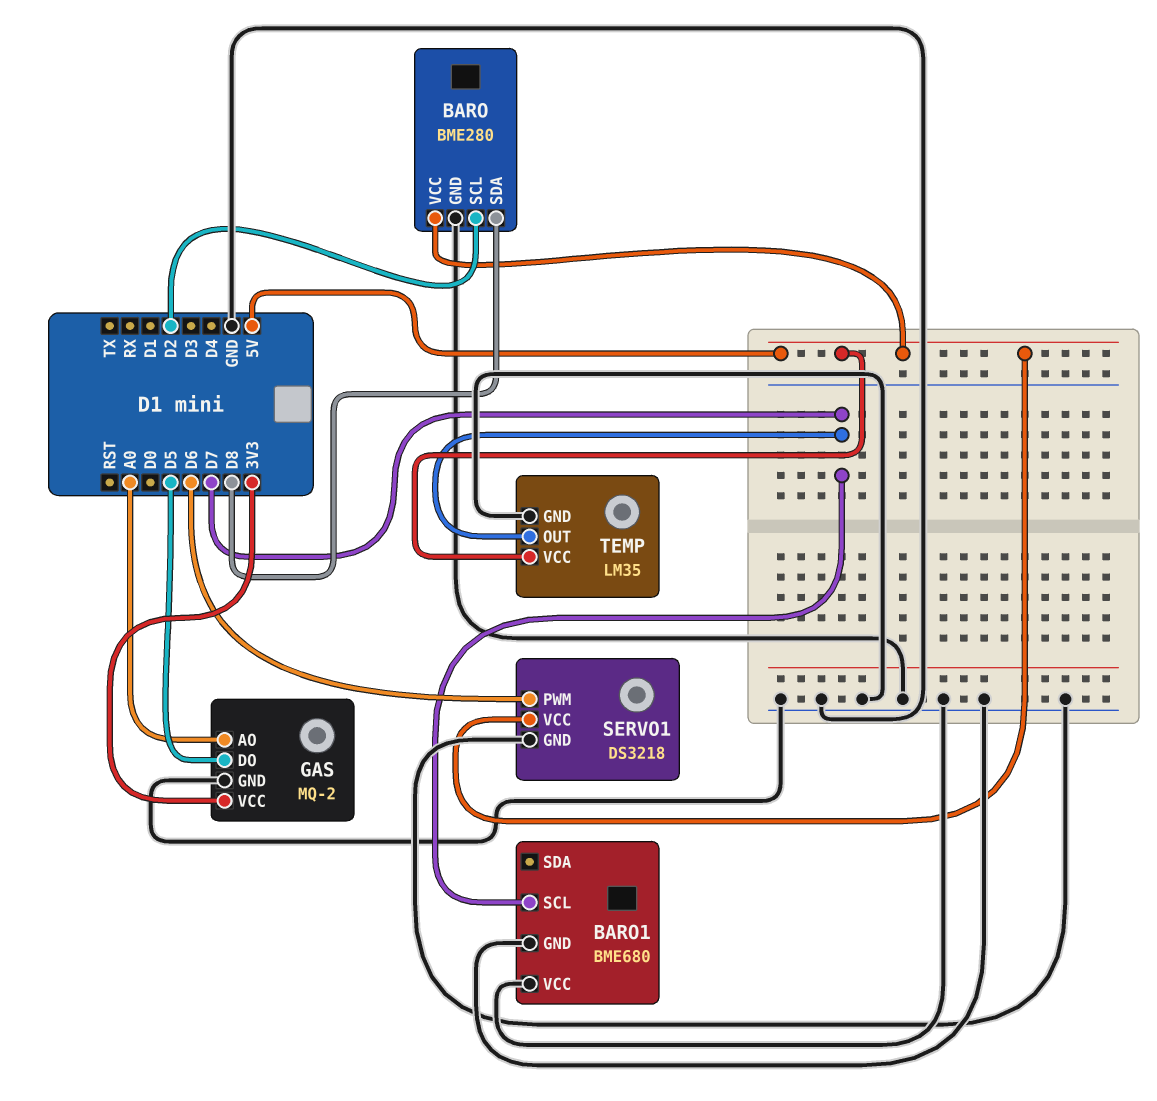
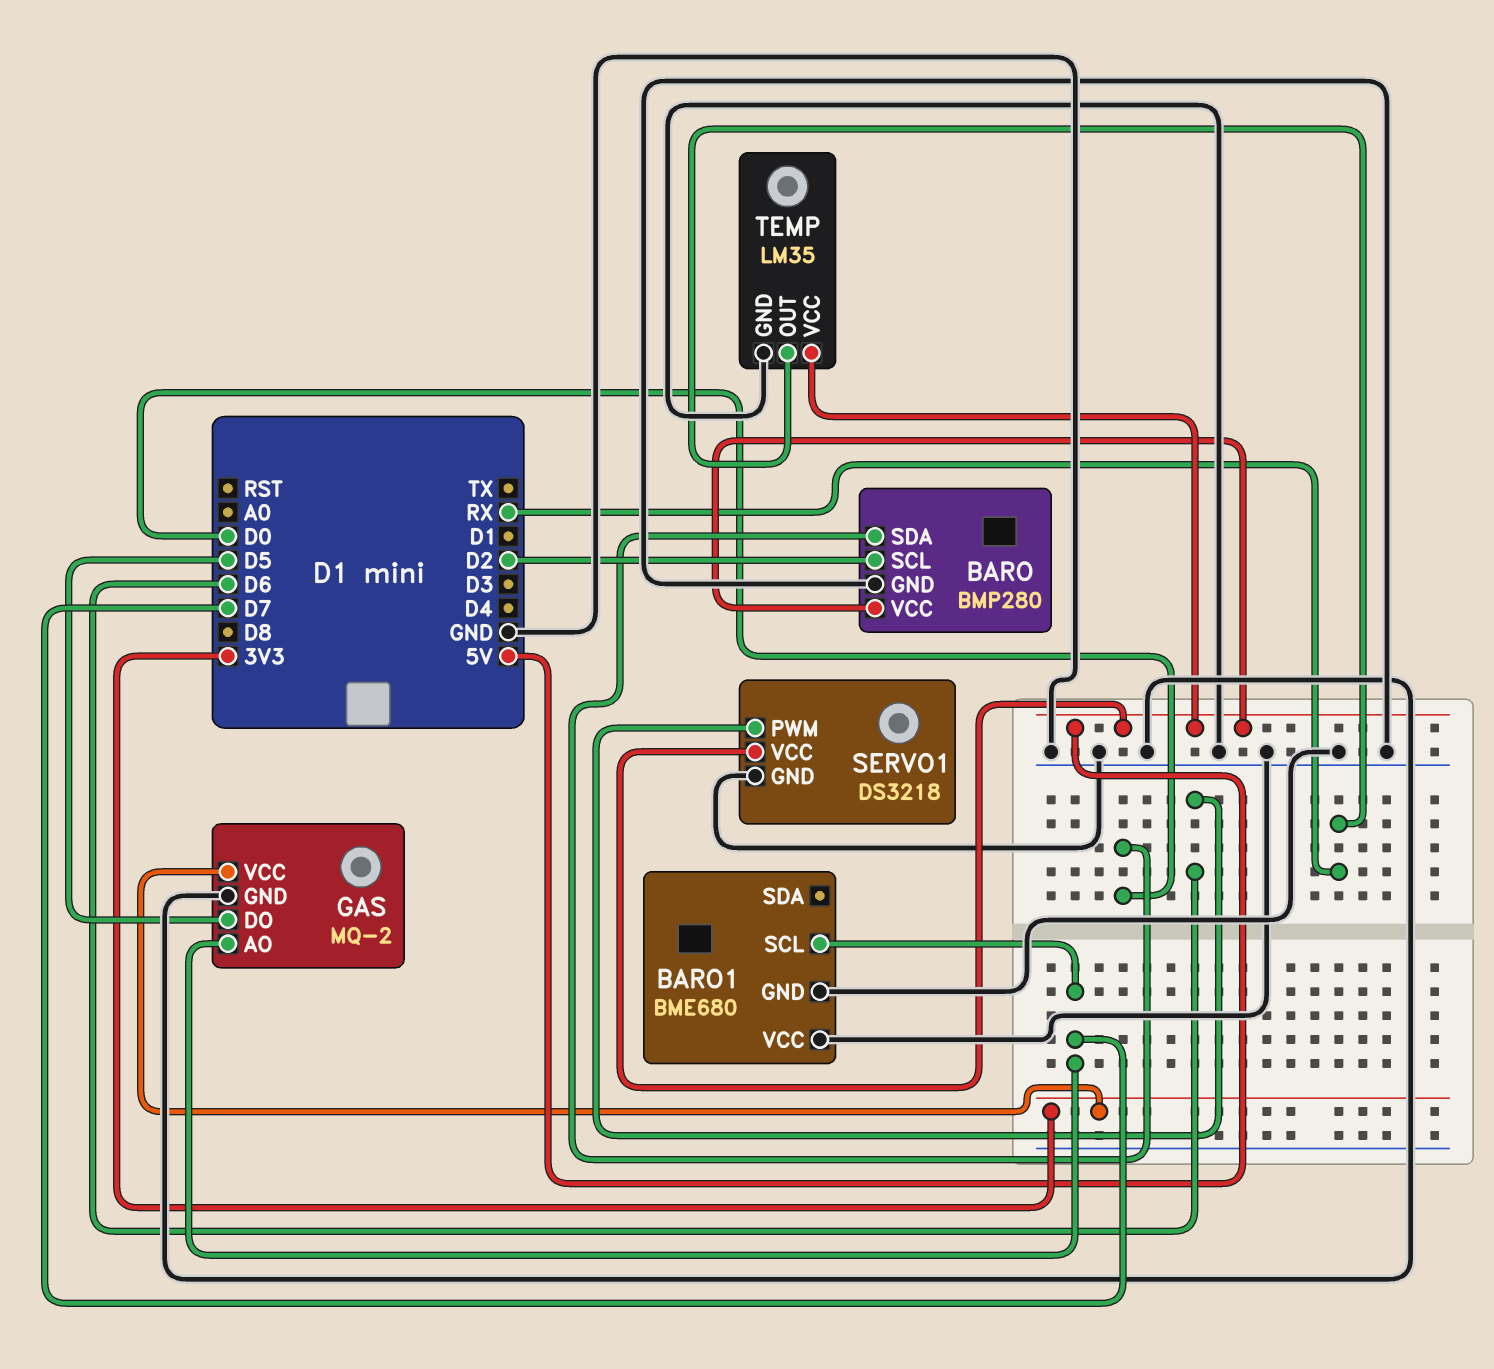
BARO: BME280 -> BMP280
BARO pin SDA: D8 -> D0
GAS pin AO: A0 -> D7
TEMP pin OUT: D7 -> RX

